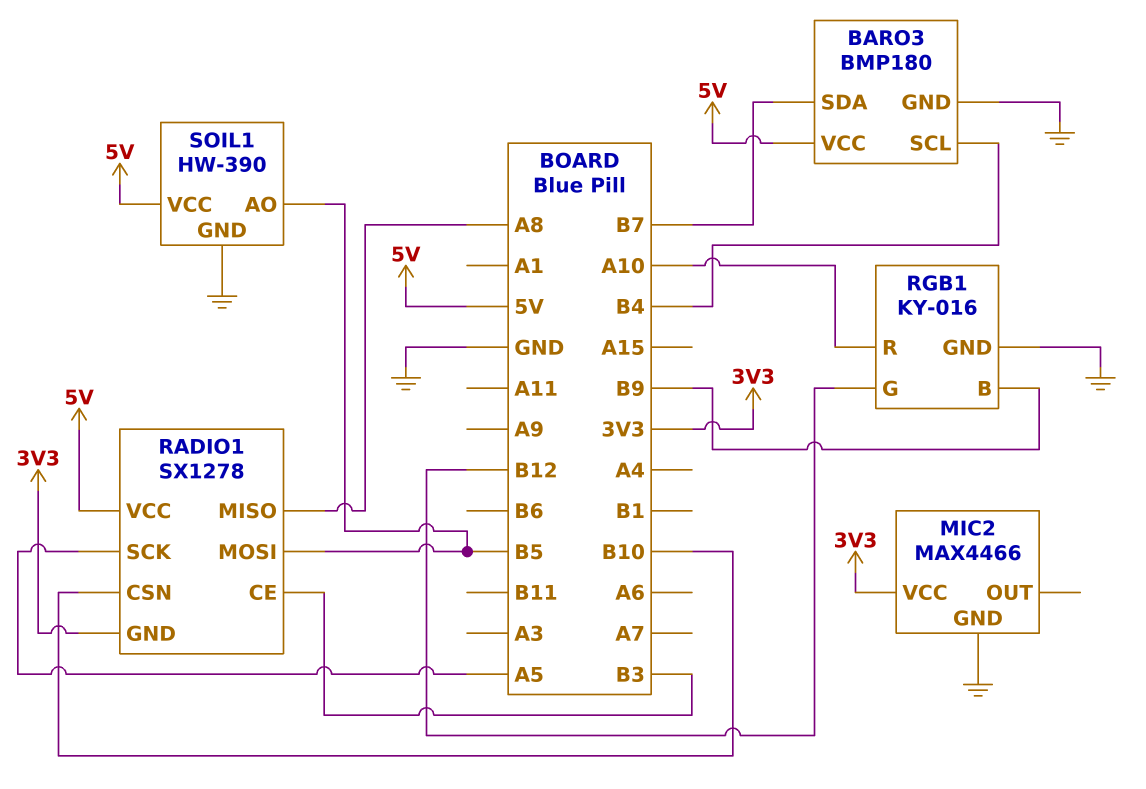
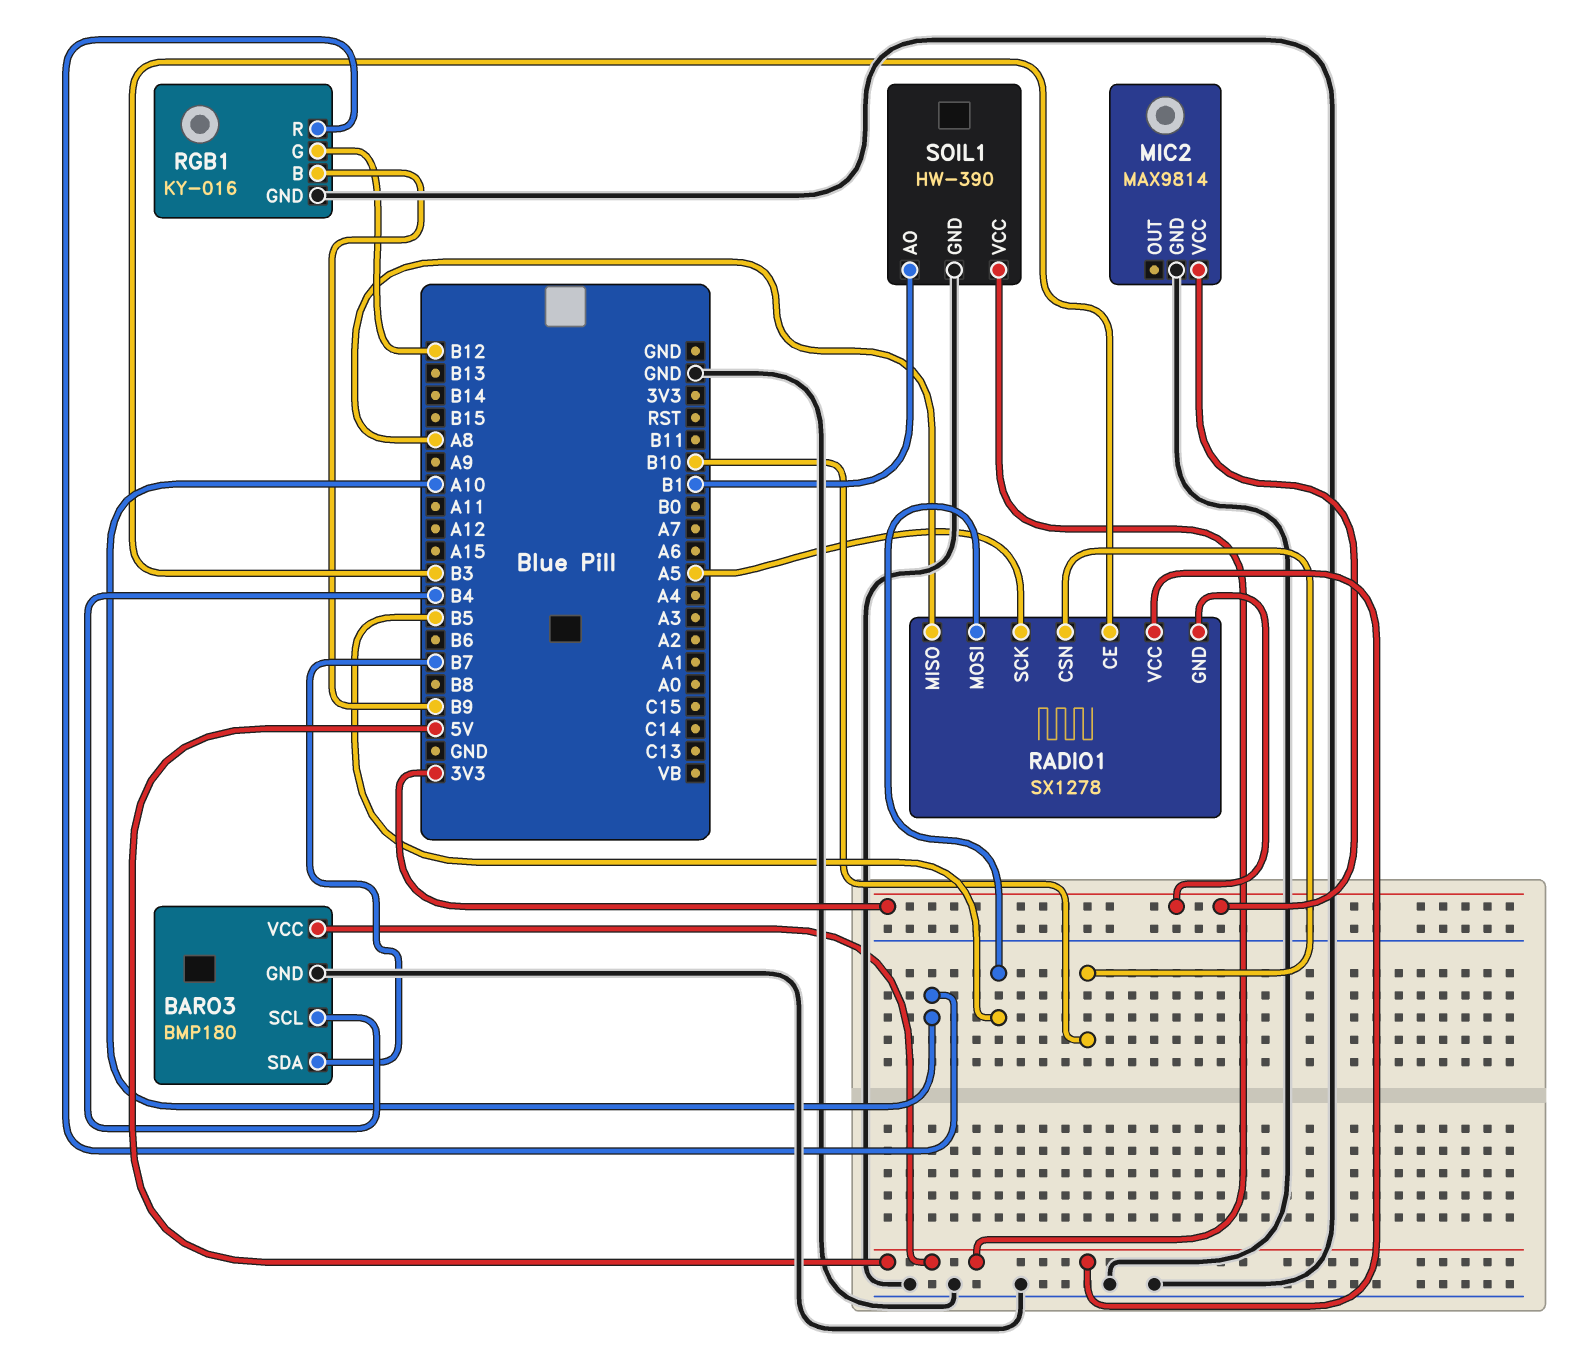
MIC2: MAX4466 -> MAX9814
SOIL1 pin AO: B5 -> B1

